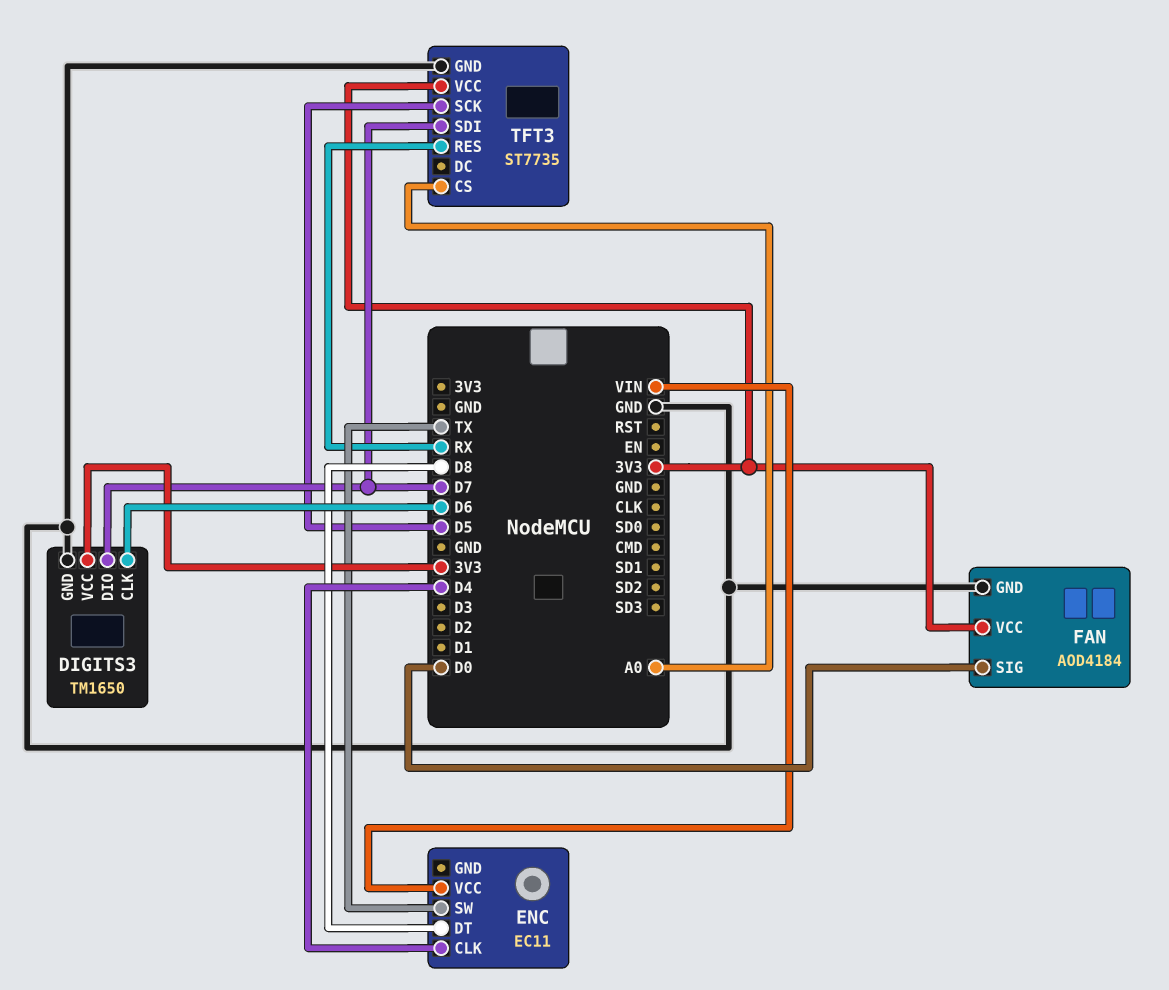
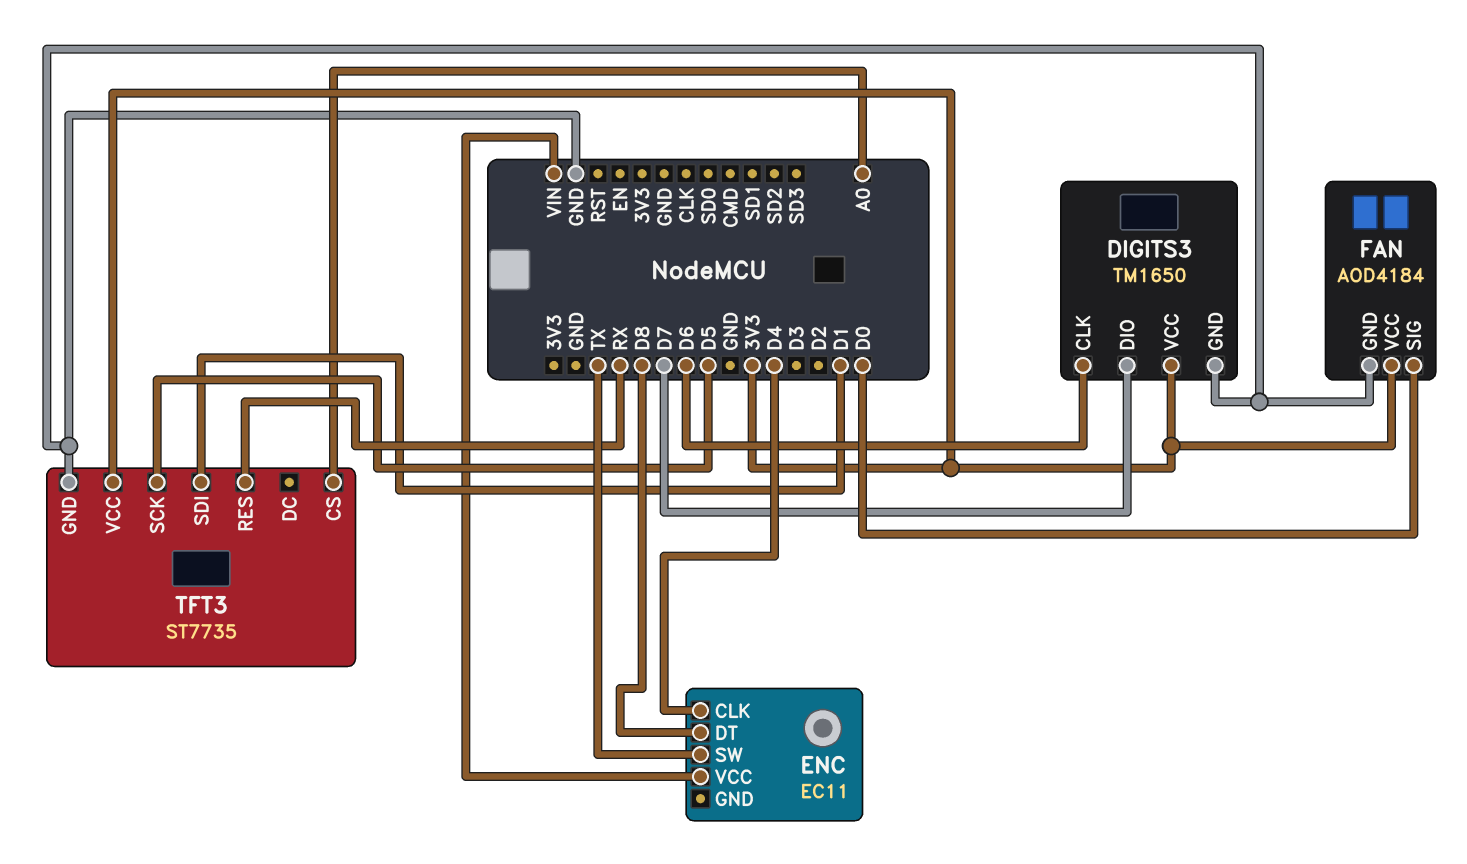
TFT3 pin SDI: D7 -> D1

